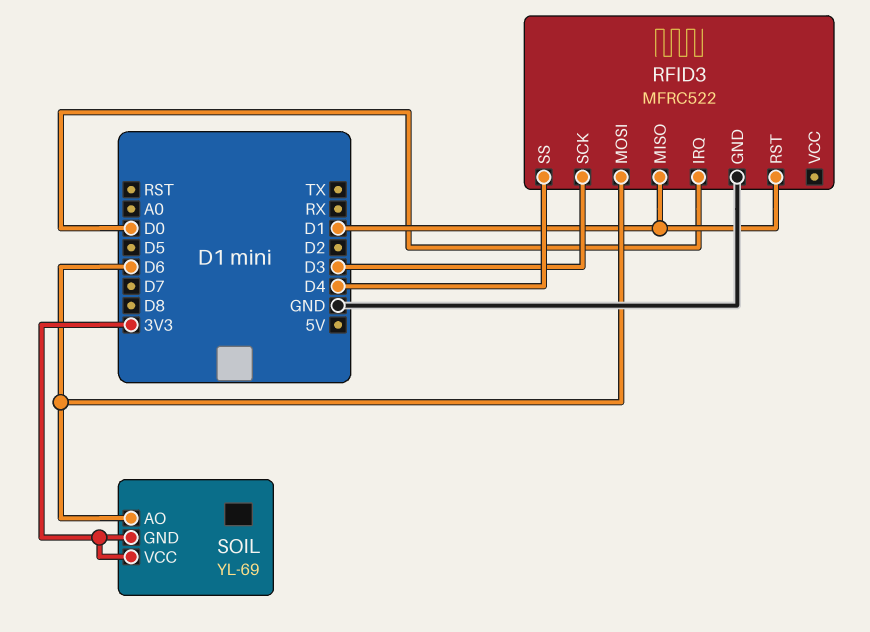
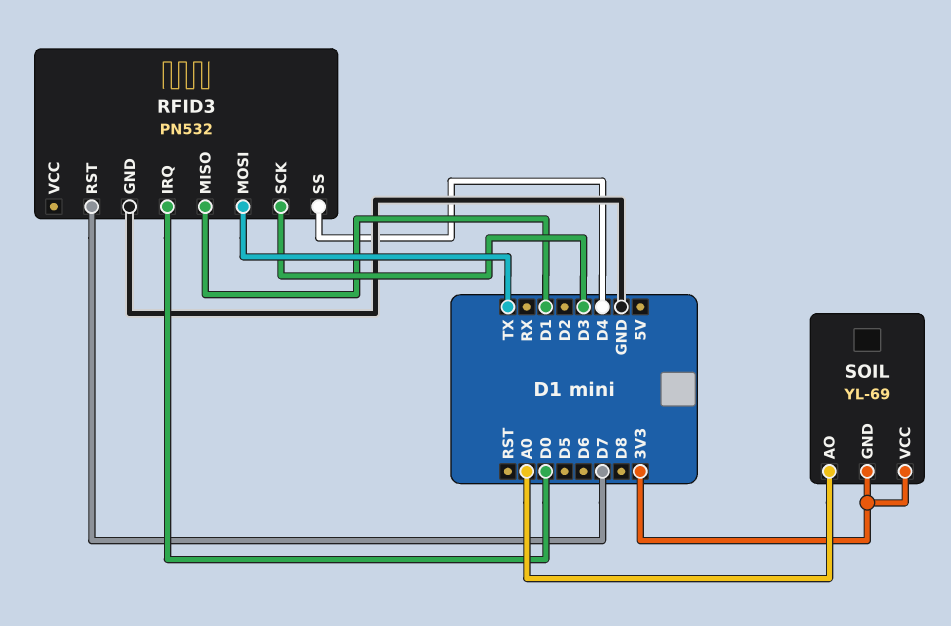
RFID3: MFRC522 -> PN532
RFID3 pin MOSI: D6 -> TX
RFID3 pin RST: D1 -> D7
SOIL pin AO: D6 -> A0

